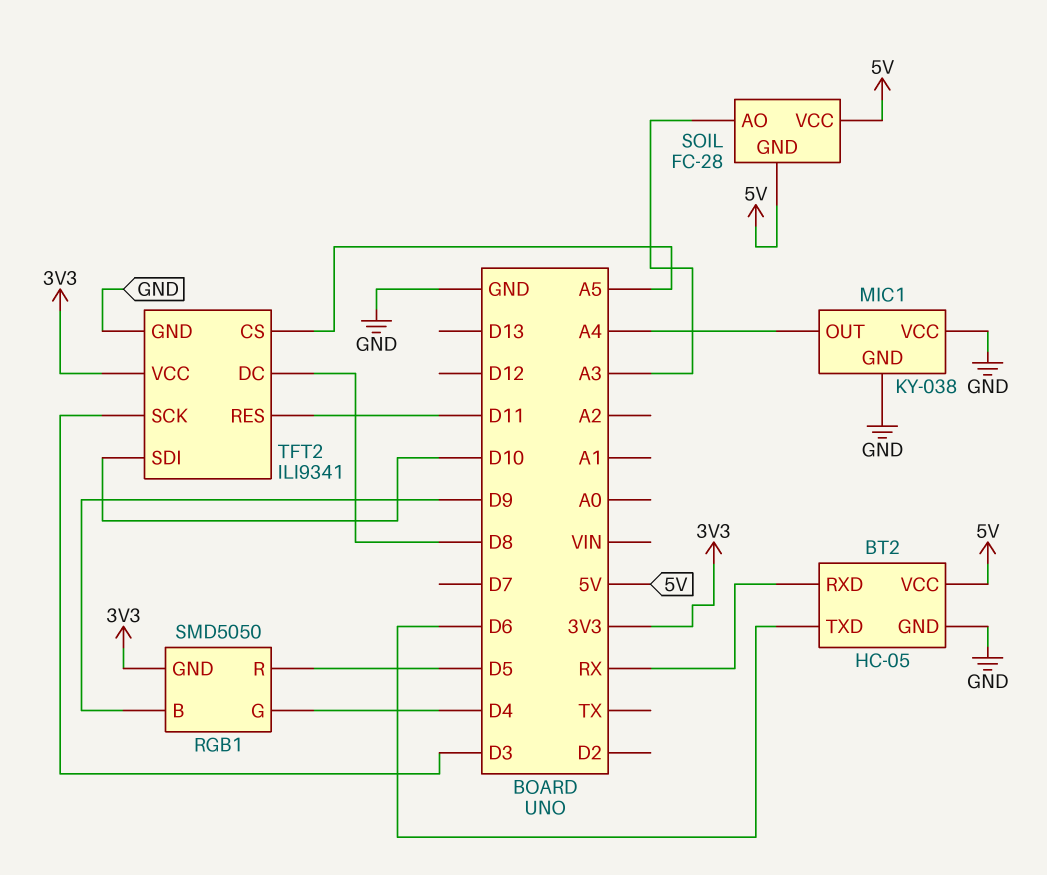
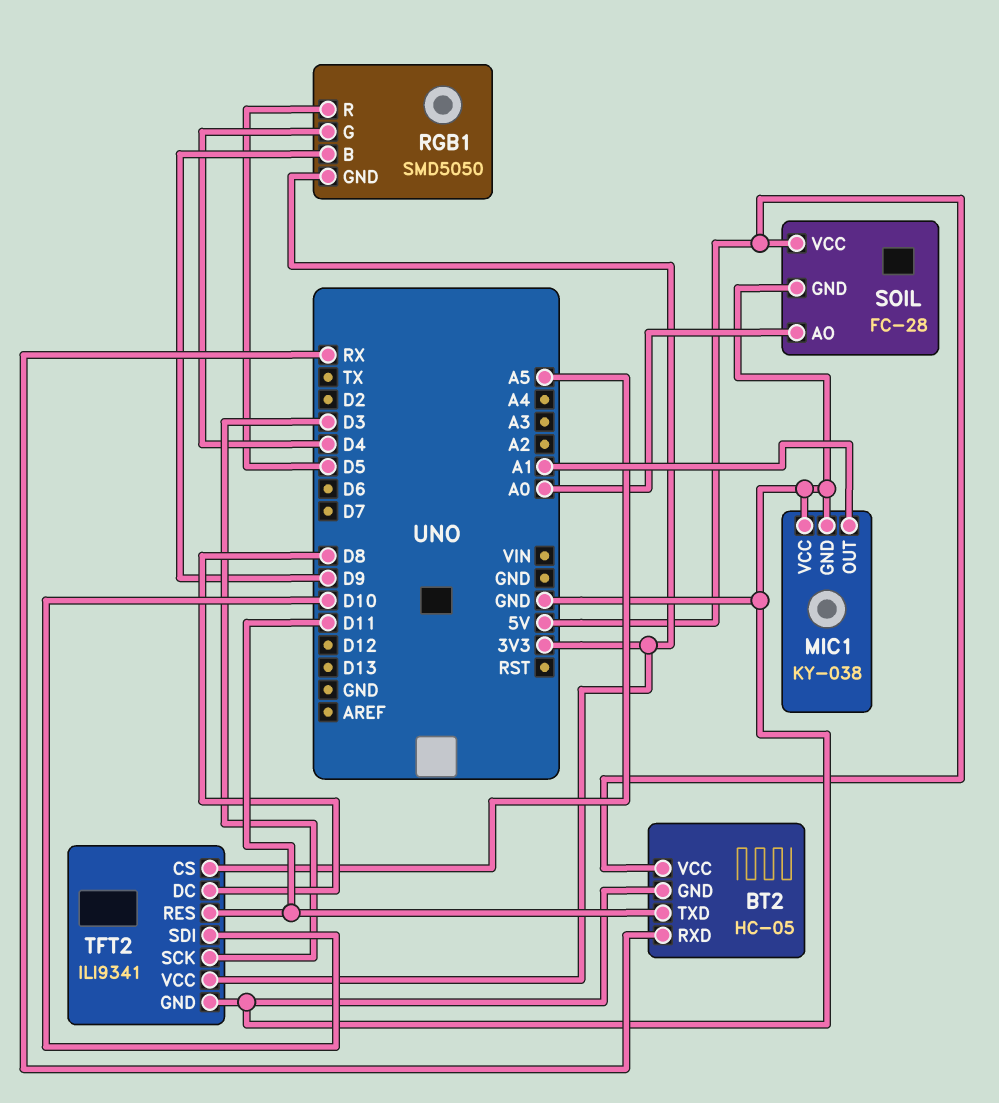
BT2 pin TXD: D6 -> D11
MIC1 pin OUT: A4 -> A1
SOIL pin AO: A3 -> A0
SOIL pin GND: 5V -> GND

